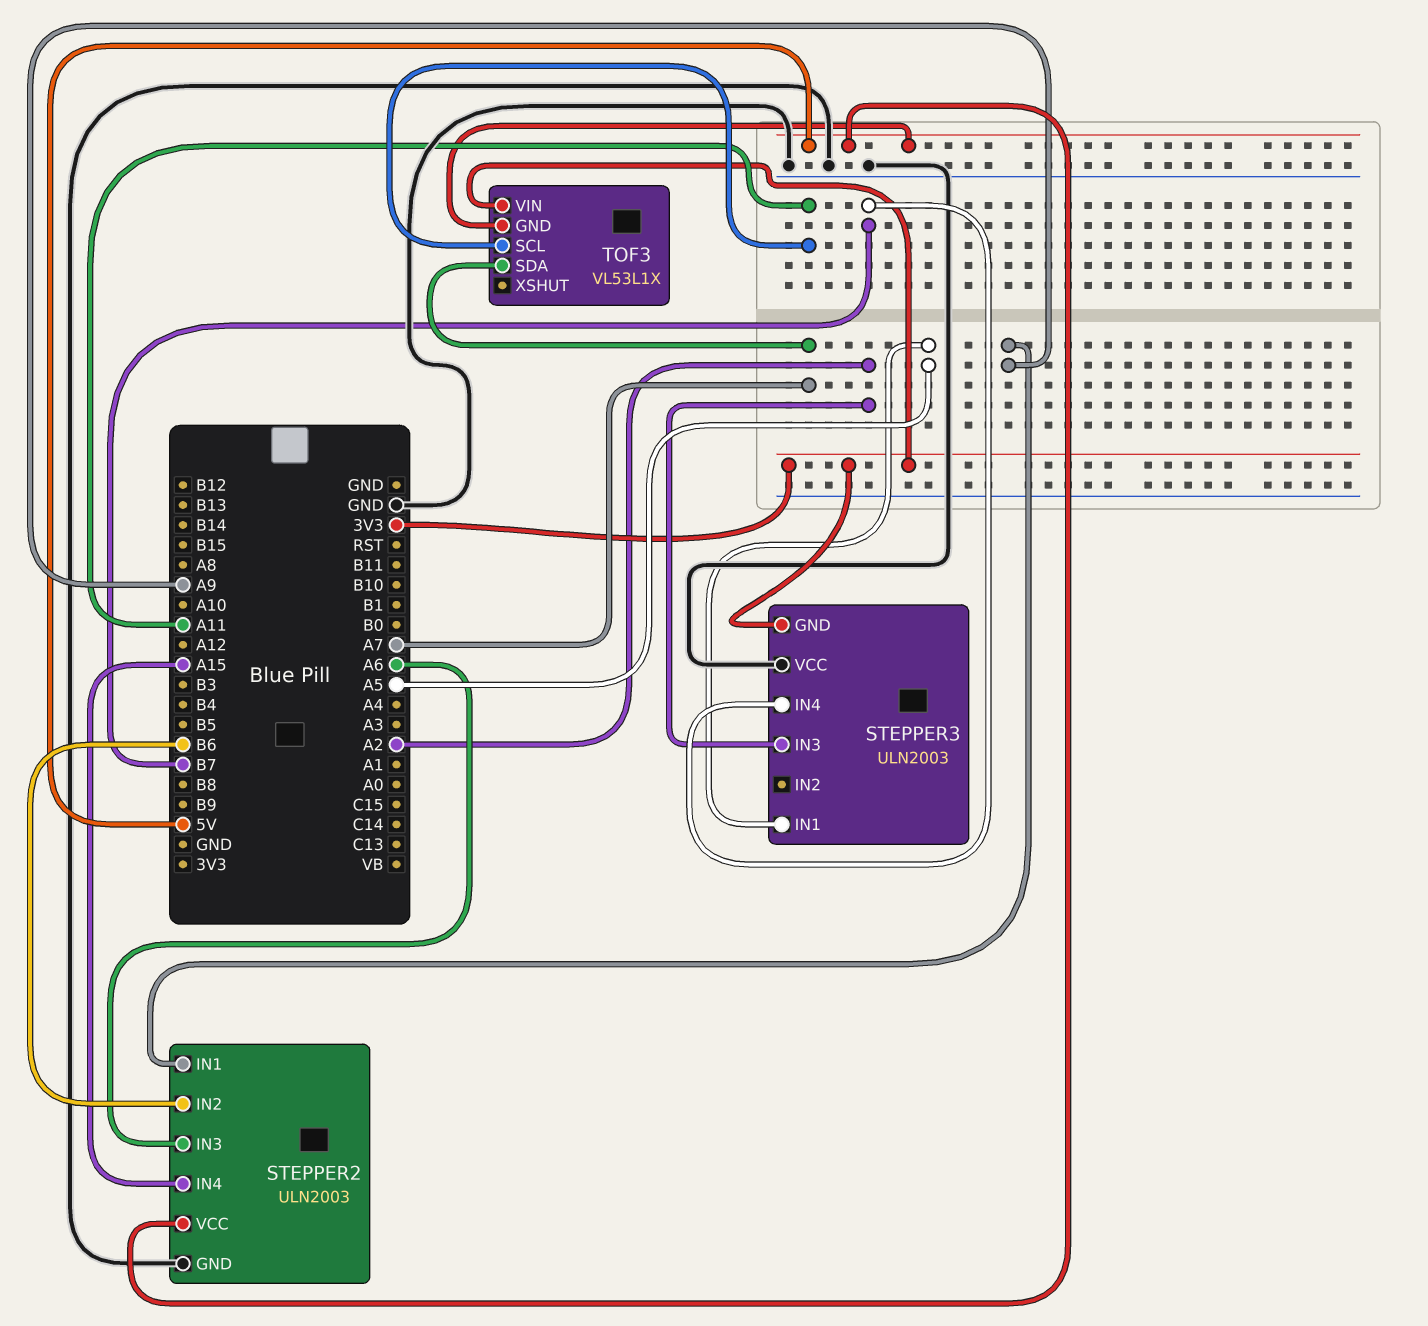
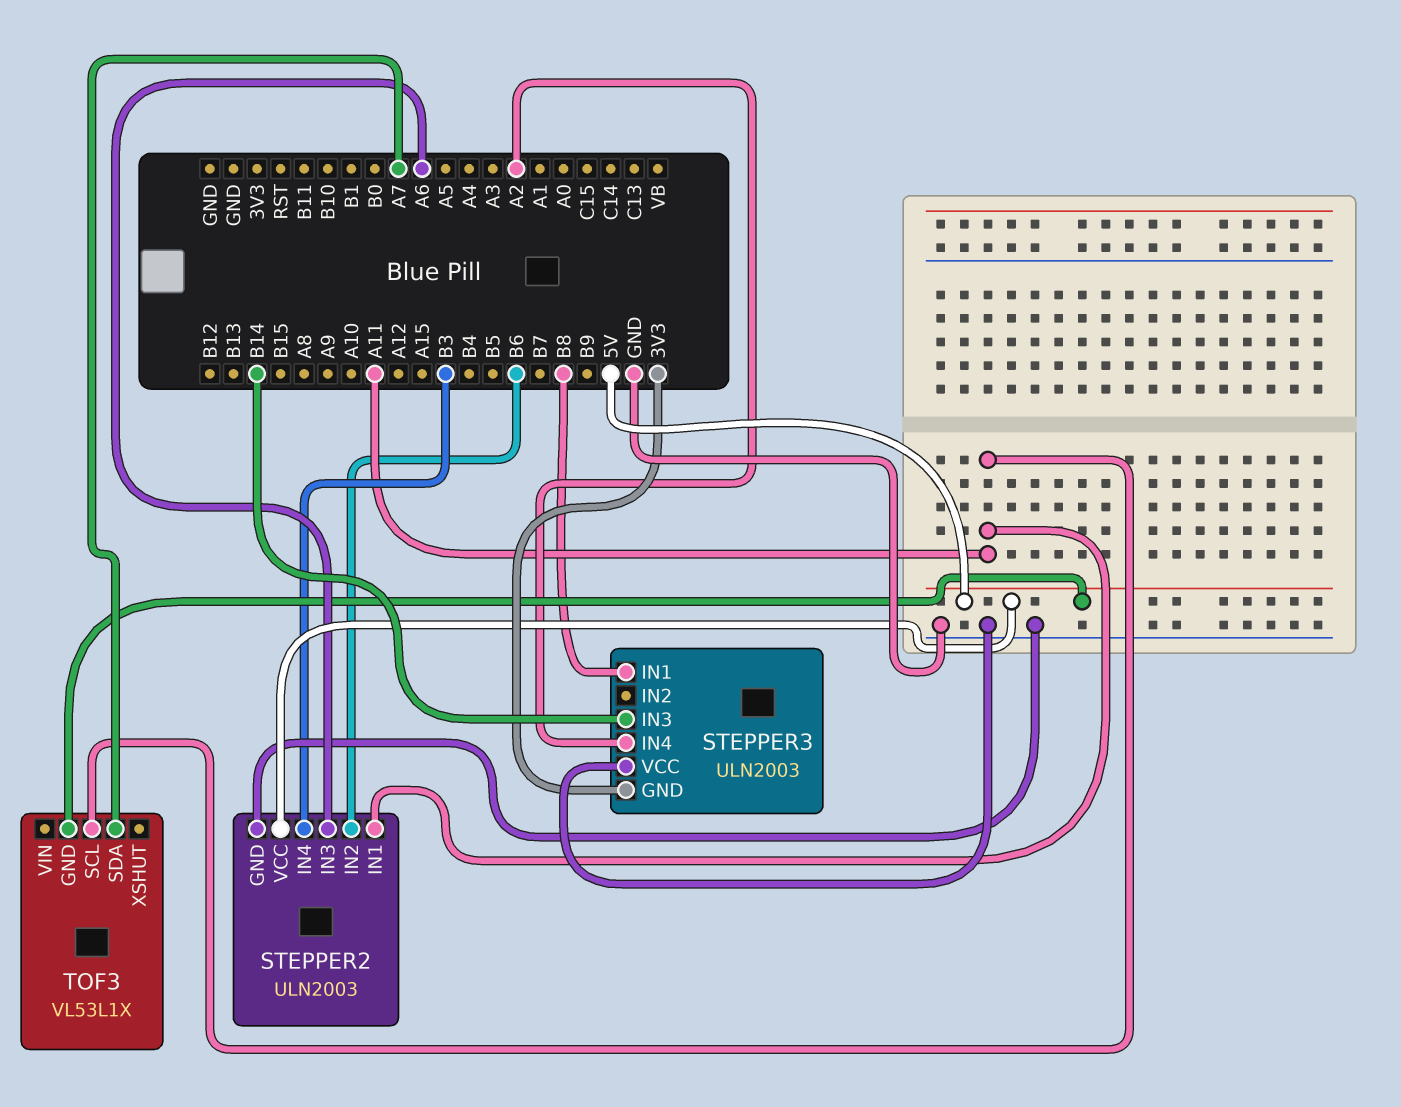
STEPPER2 pin IN1: A9 -> A11
STEPPER2 pin IN4: A15 -> B3
STEPPER3 pin IN1: A5 -> B8
STEPPER3 pin IN3: A2 -> B14
STEPPER3 pin IN4: B7 -> A2
TOF3 pin VIN: 3V3 -> none

